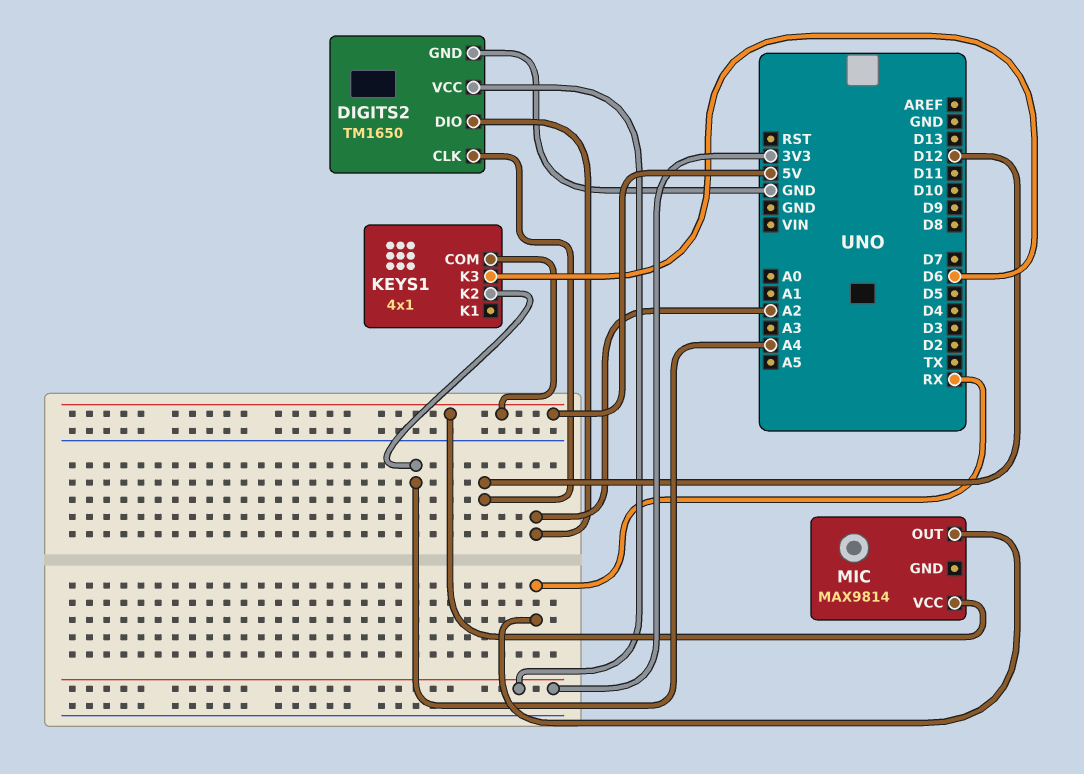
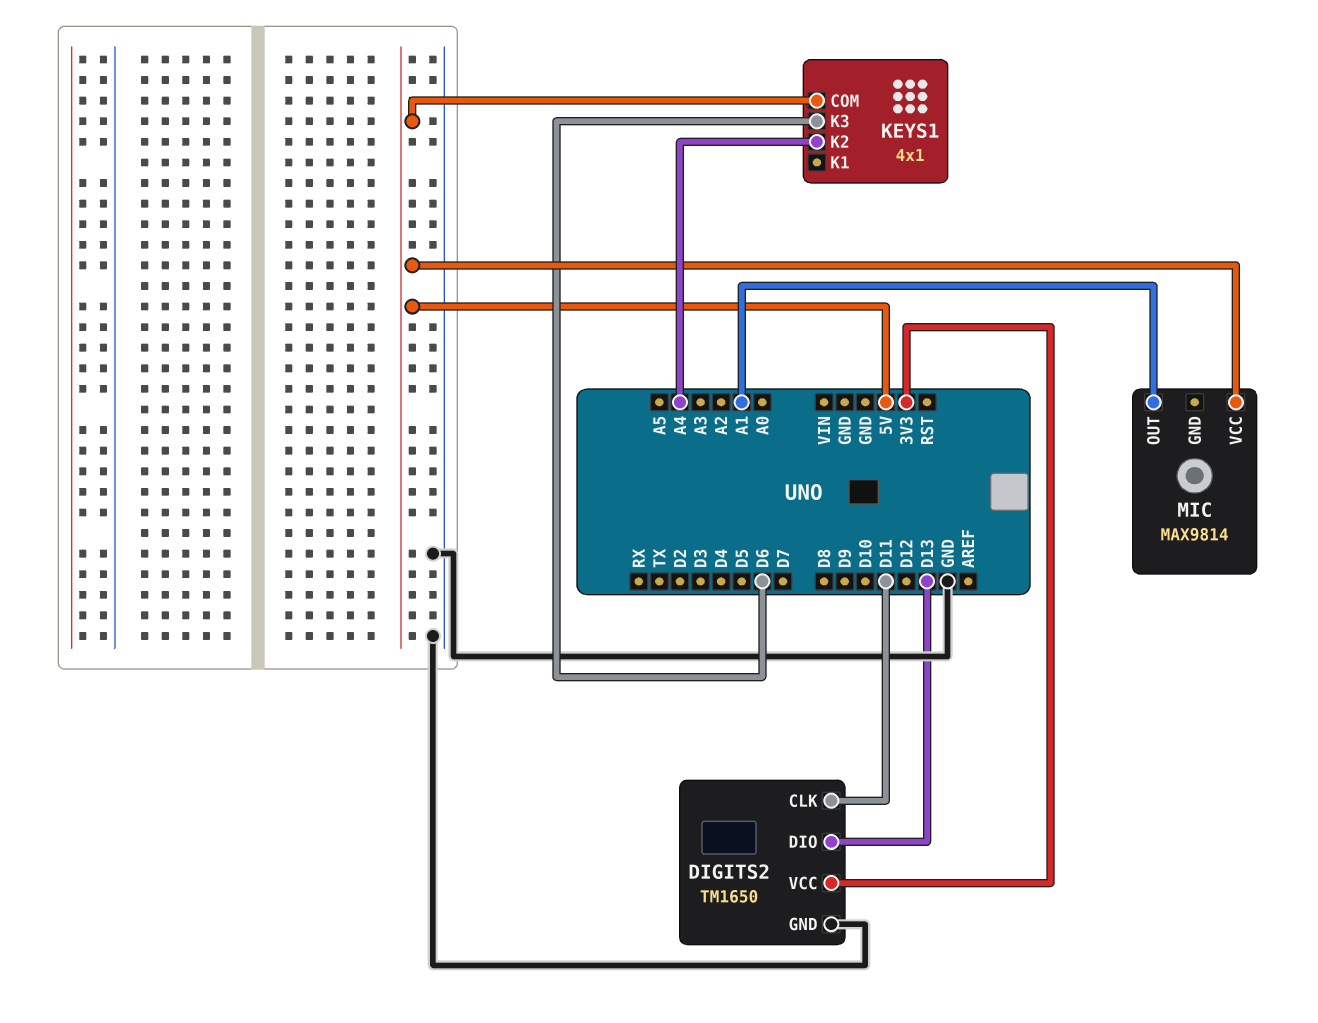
DIGITS2 pin CLK: D12 -> D11
DIGITS2 pin DIO: A2 -> D13
MIC pin OUT: RX -> A1

